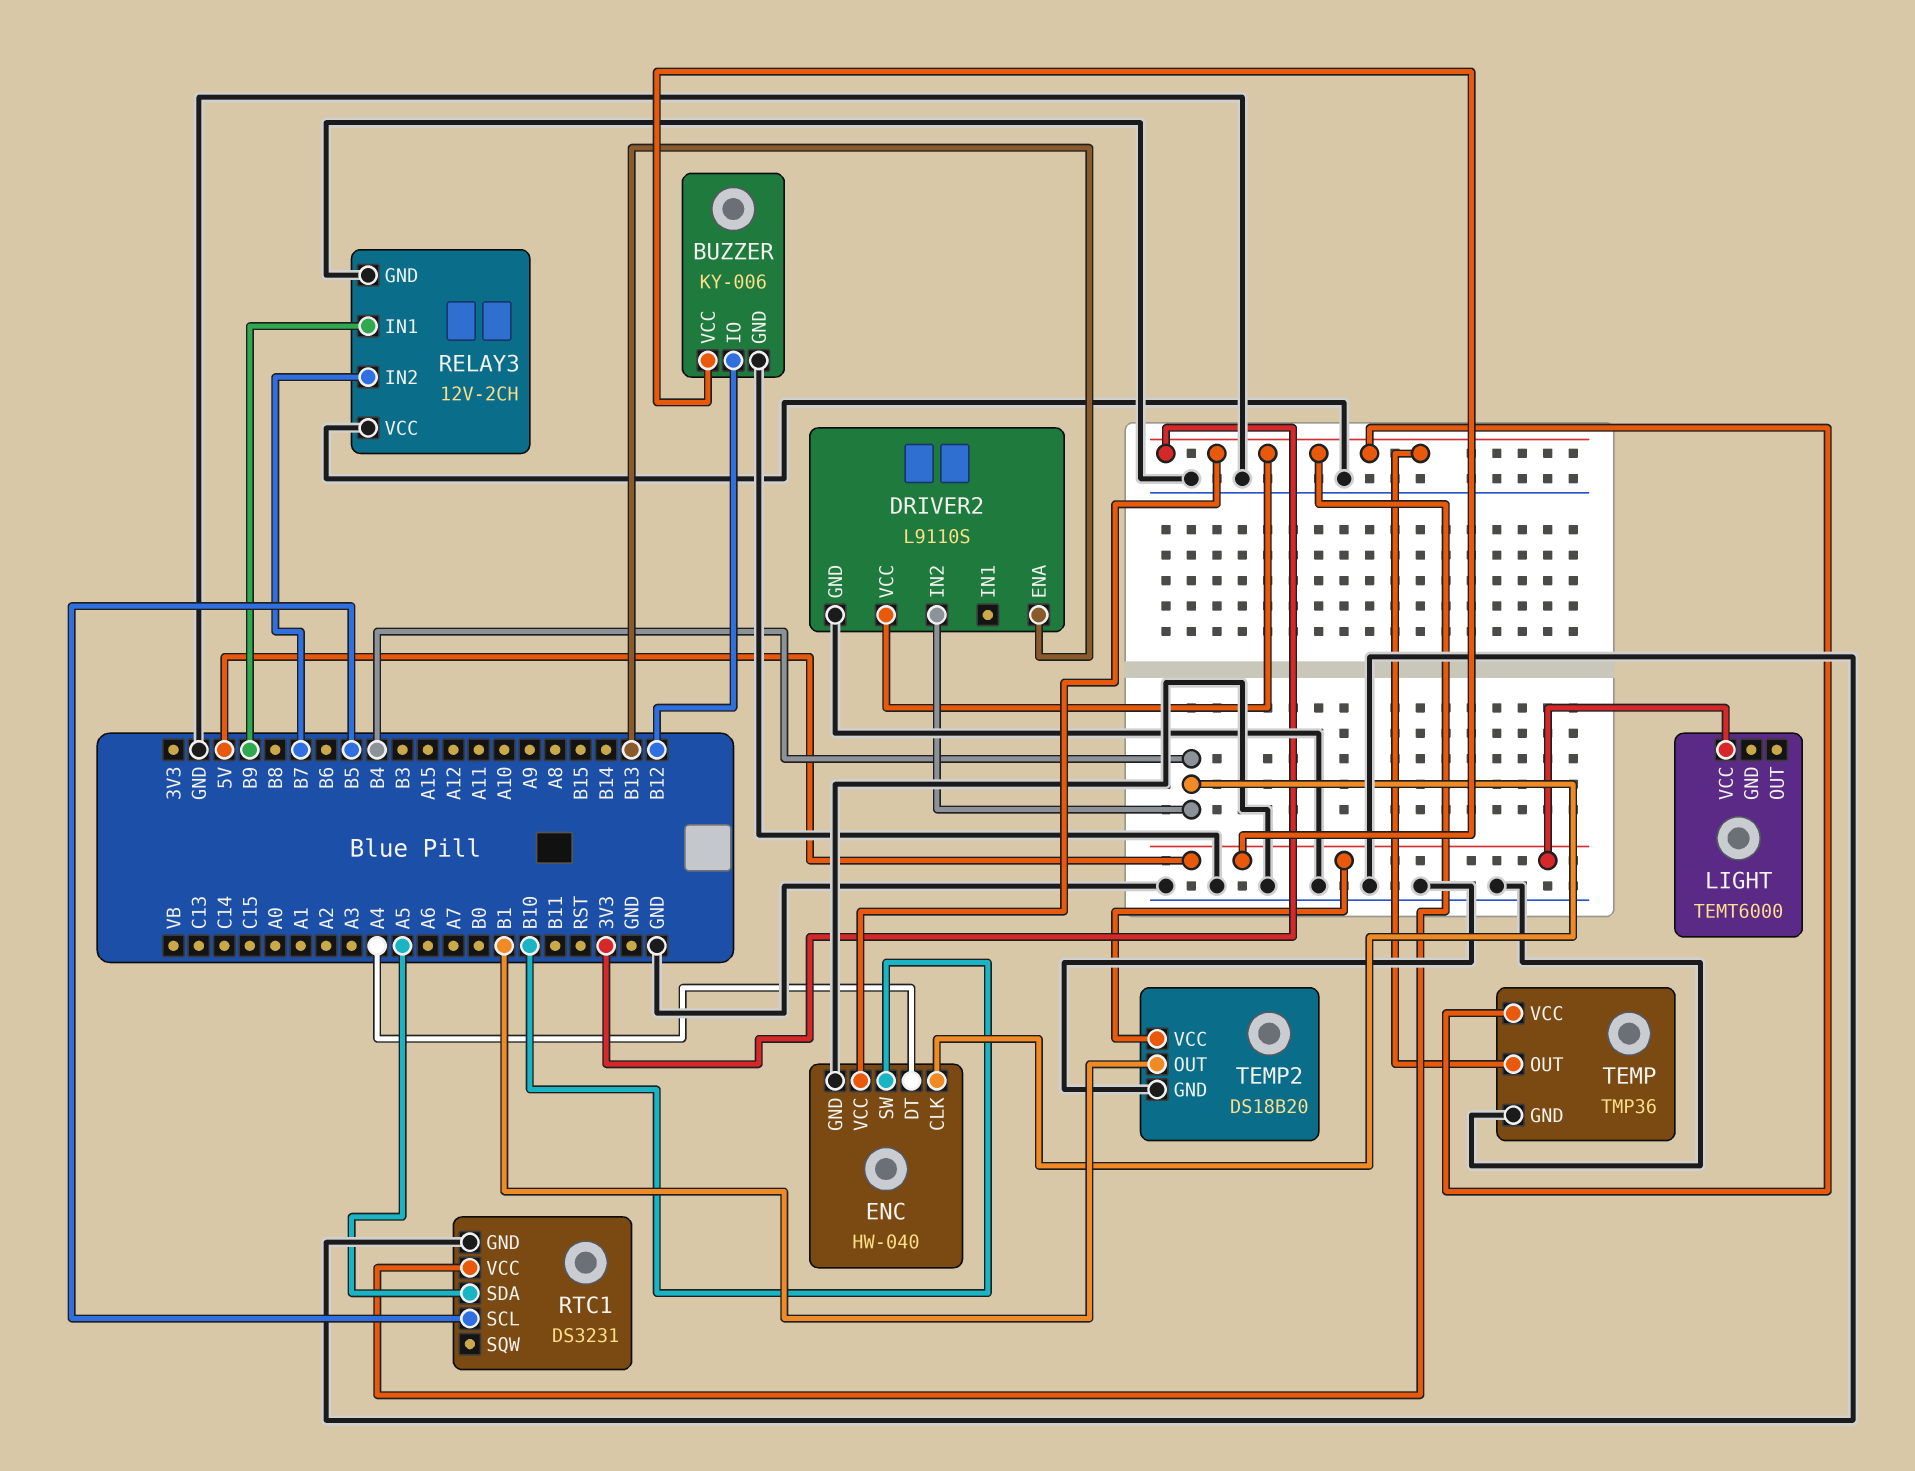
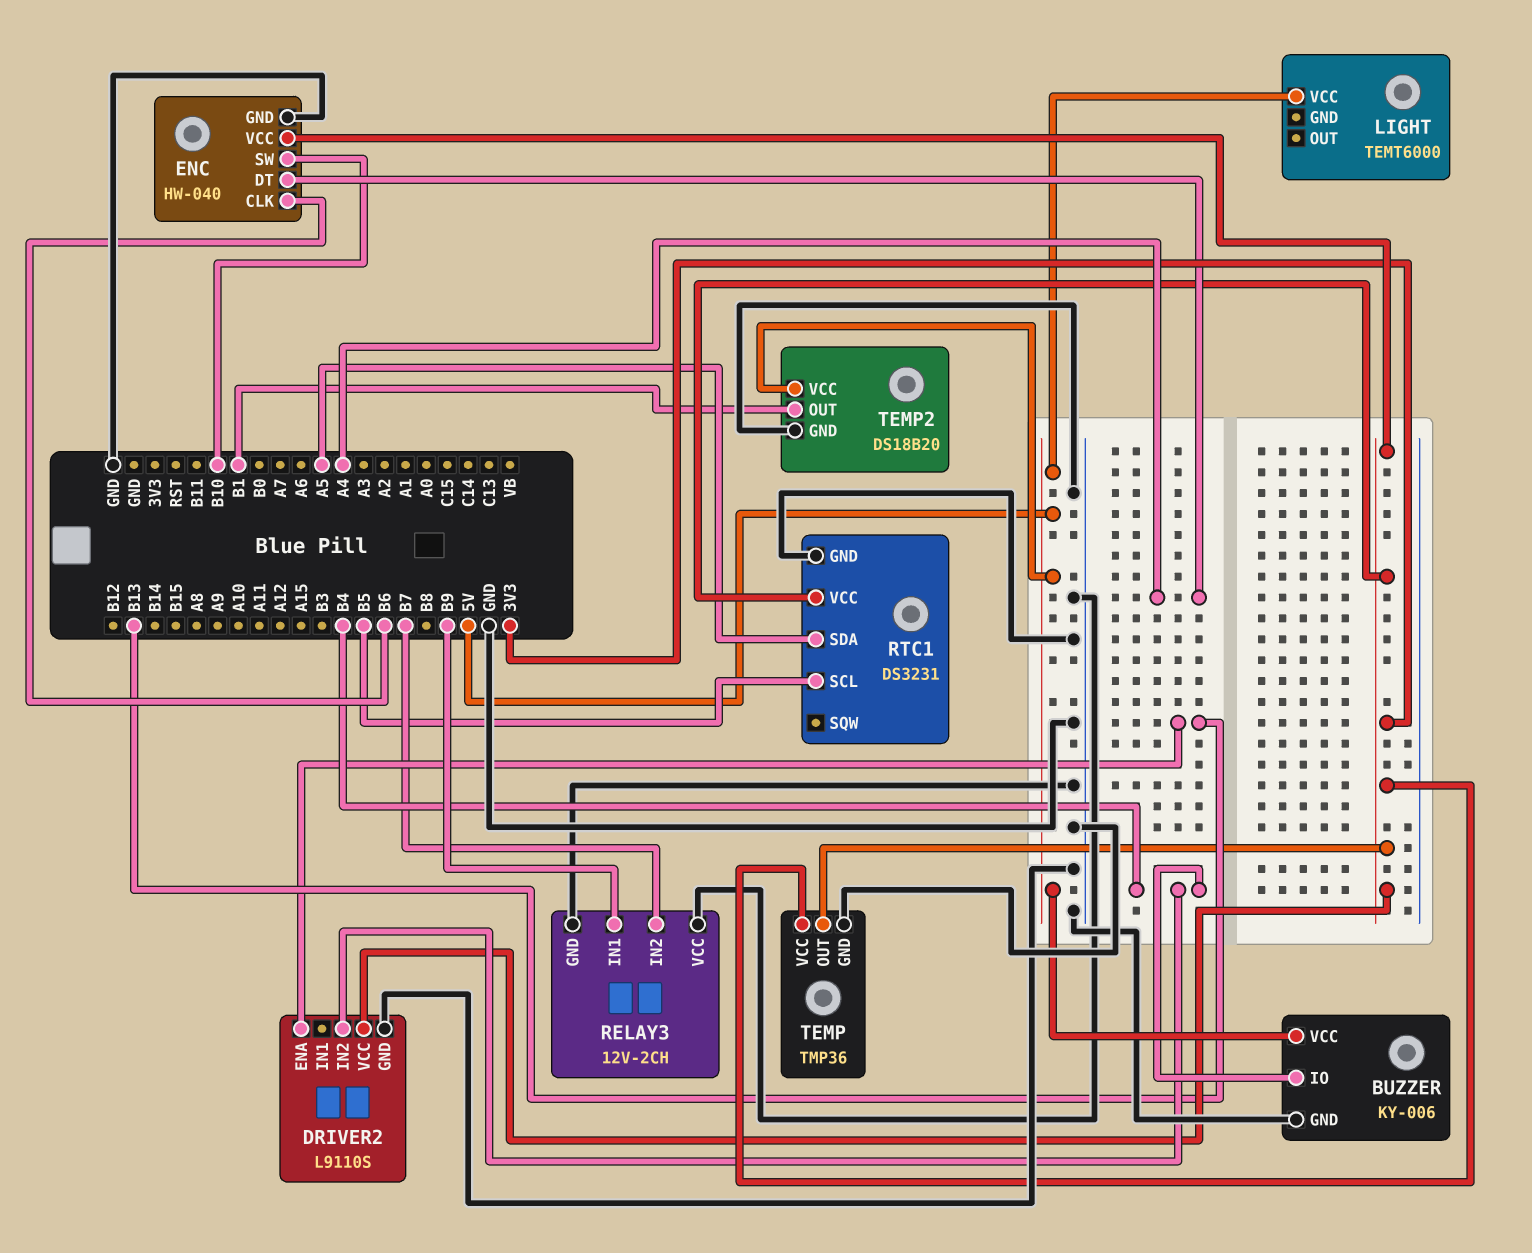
BUZZER pin IO: B12 -> B4
ENC pin CLK: B4 -> B6

